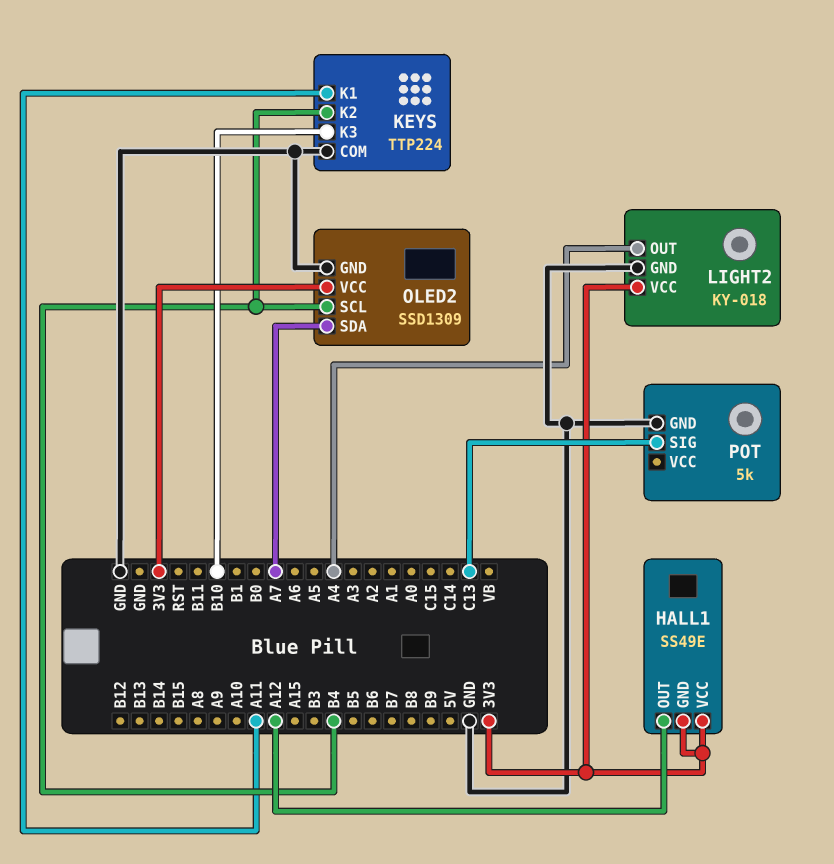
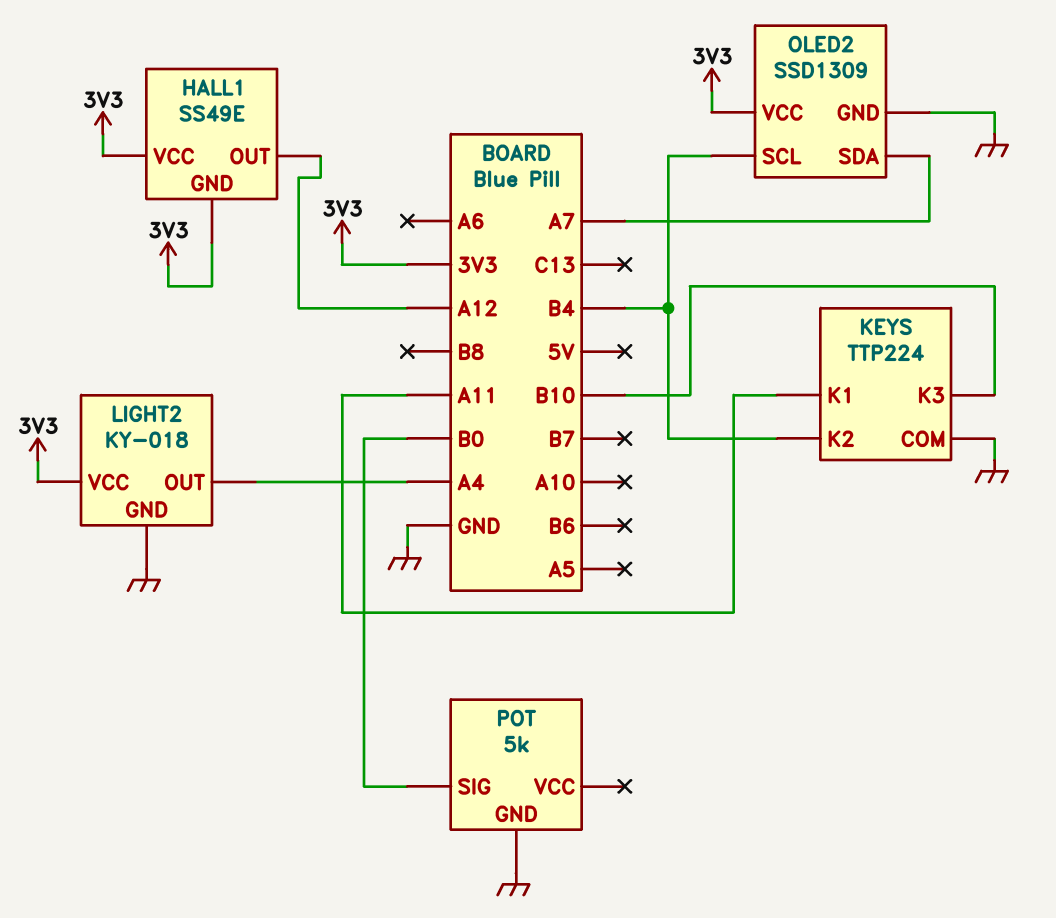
POT pin SIG: C13 -> B0

